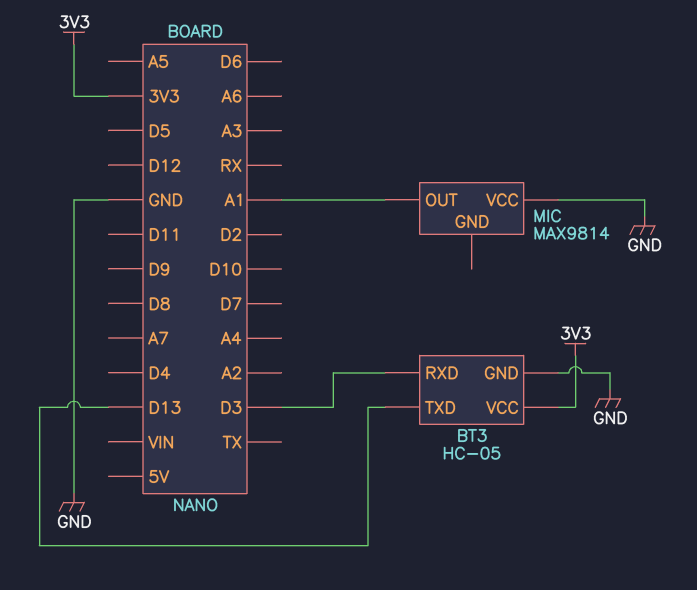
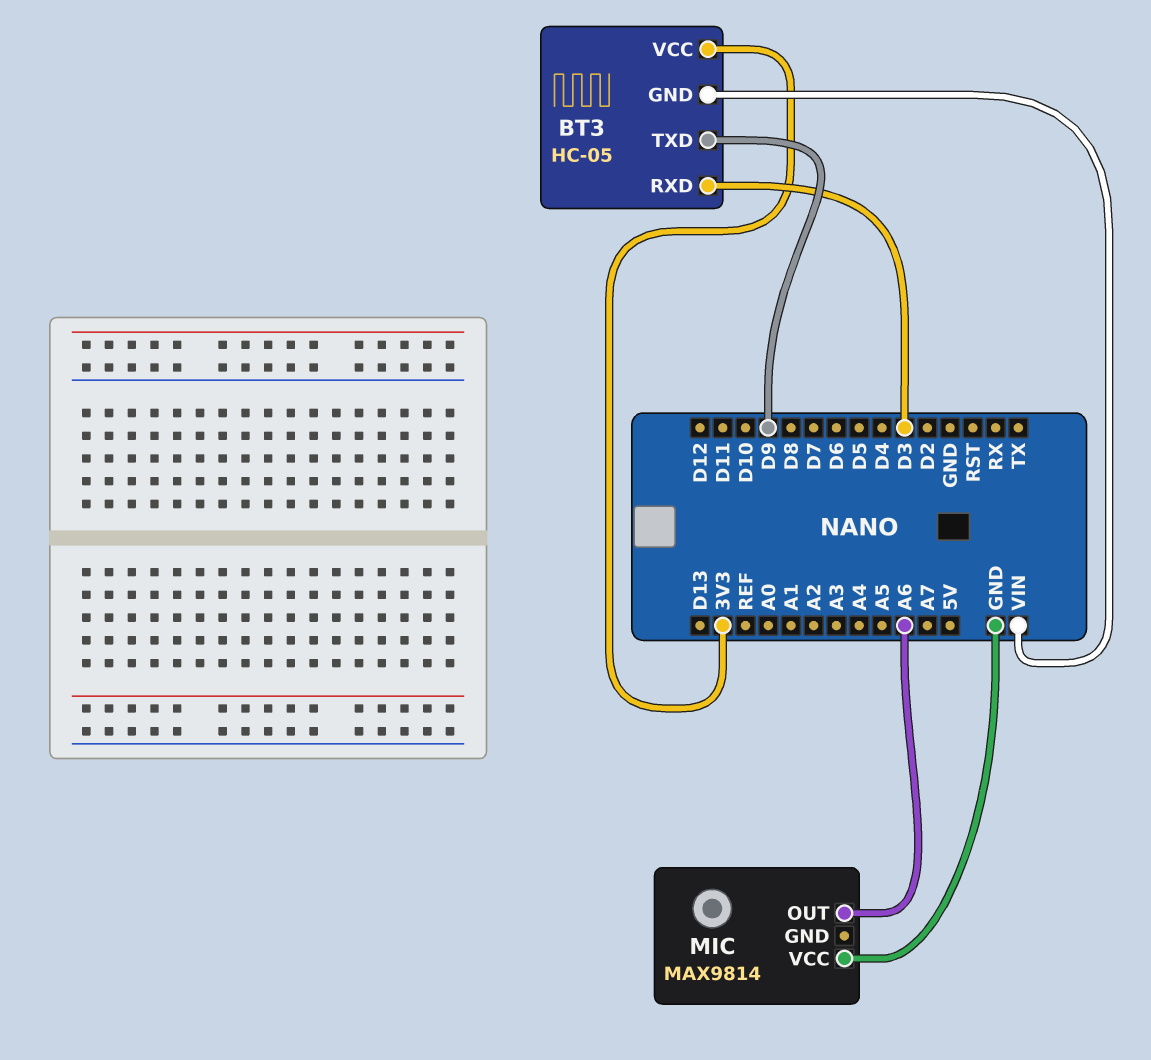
BT3 pin GND: GND -> VIN
BT3 pin TXD: D13 -> D9
MIC pin OUT: A1 -> A6

